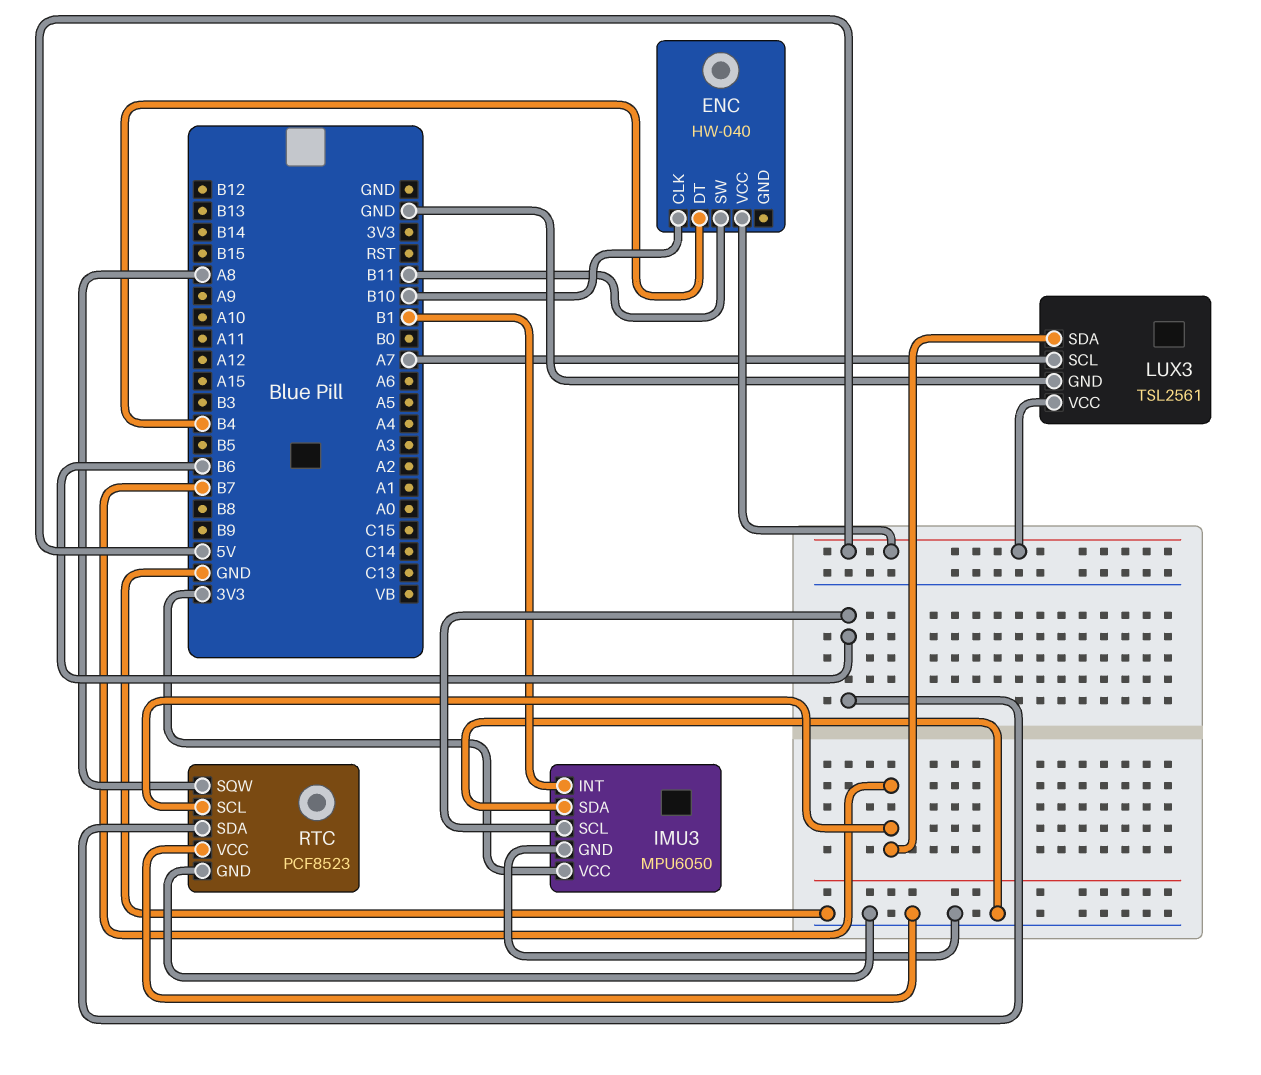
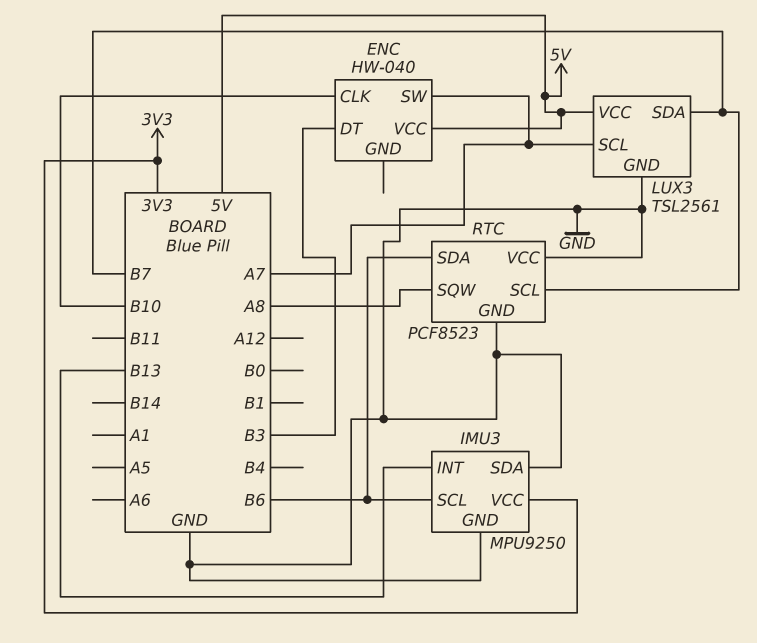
ENC pin DT: B4 -> B3
ENC pin SW: B11 -> A7
IMU3: MPU6050 -> MPU9250
IMU3 pin INT: B1 -> B13

